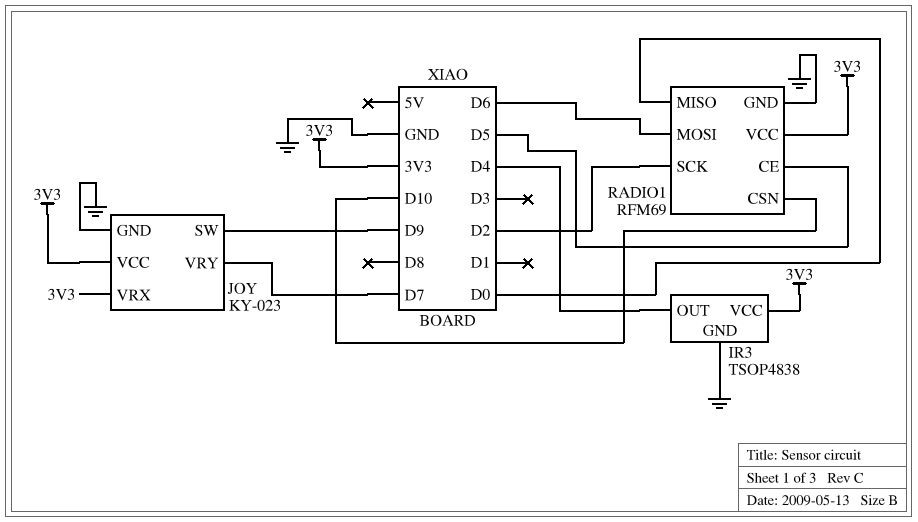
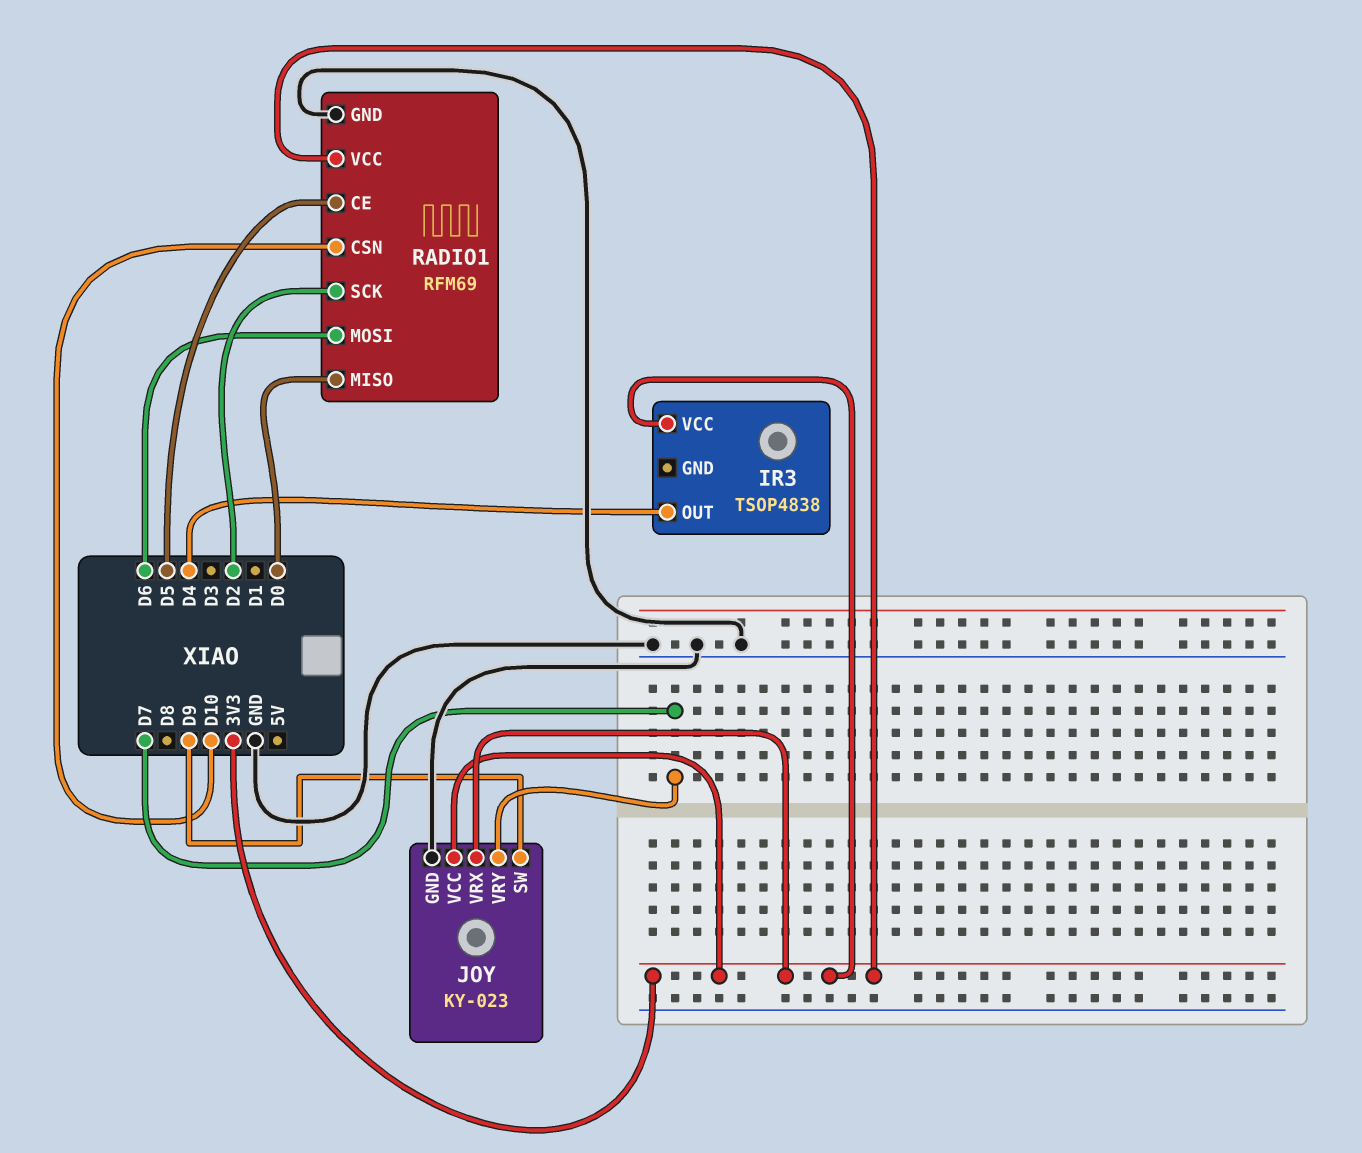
IR3 pin GND: GND -> none

